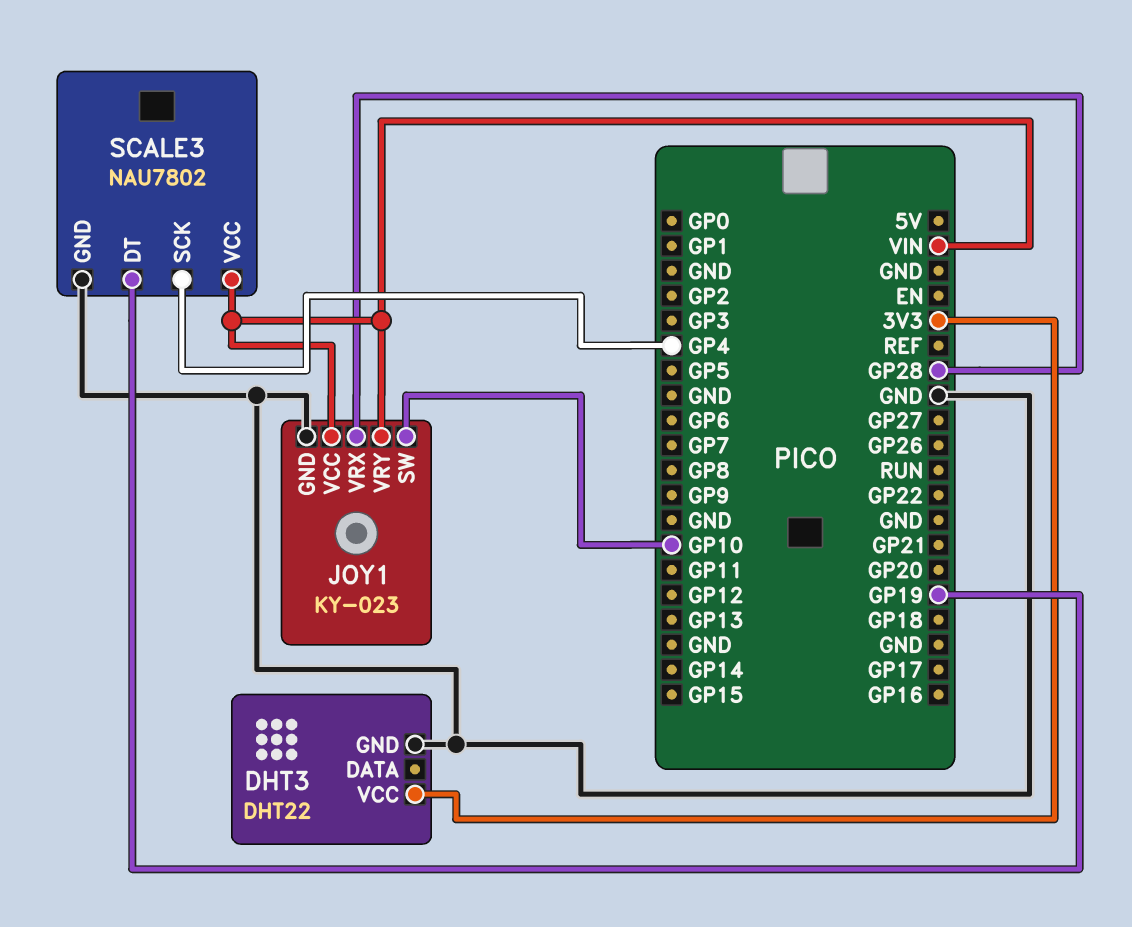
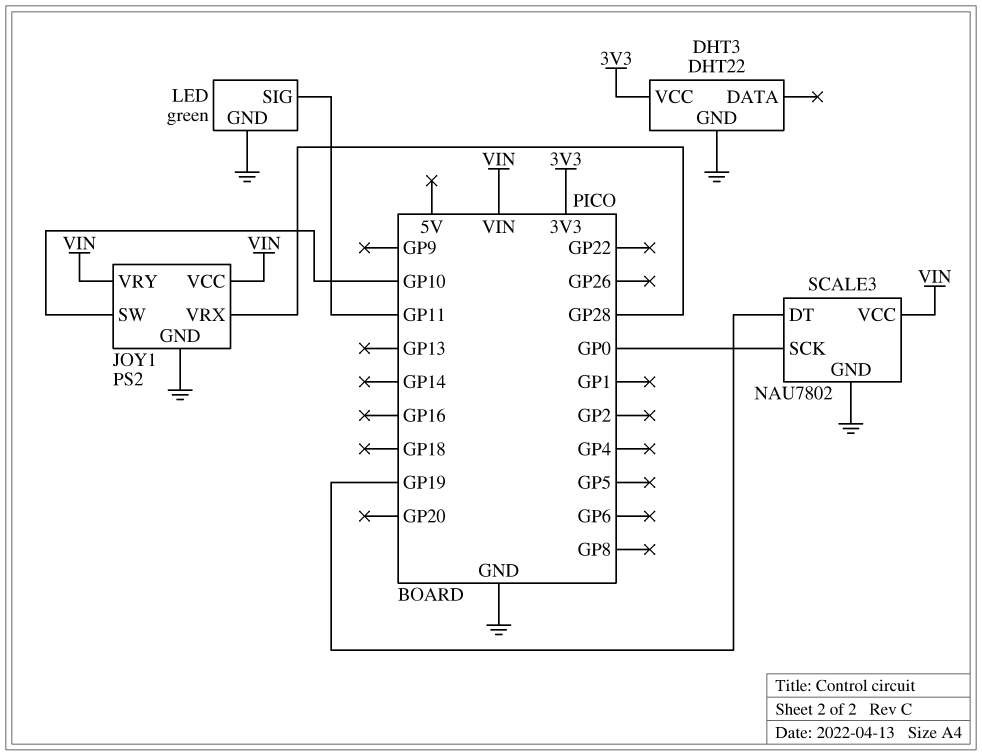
JOY1: KY-023 -> PS2
LED: none -> green
LED pin GND: none -> GND
LED pin SIG: none -> GP11
SCALE3 pin SCK: GP4 -> GP0

